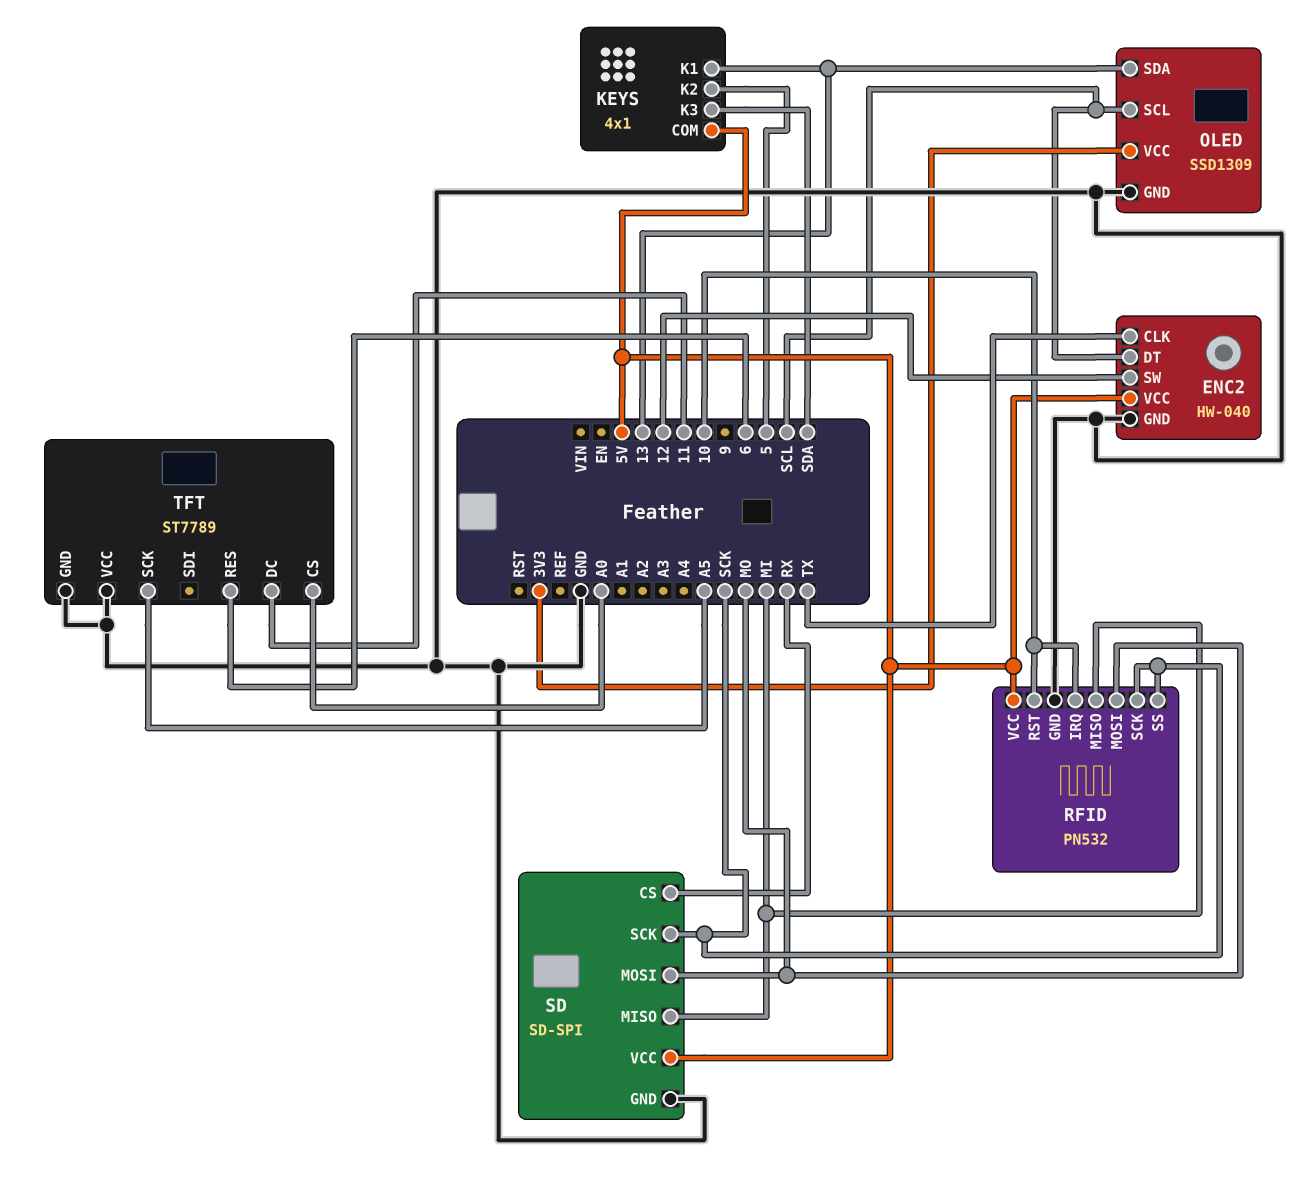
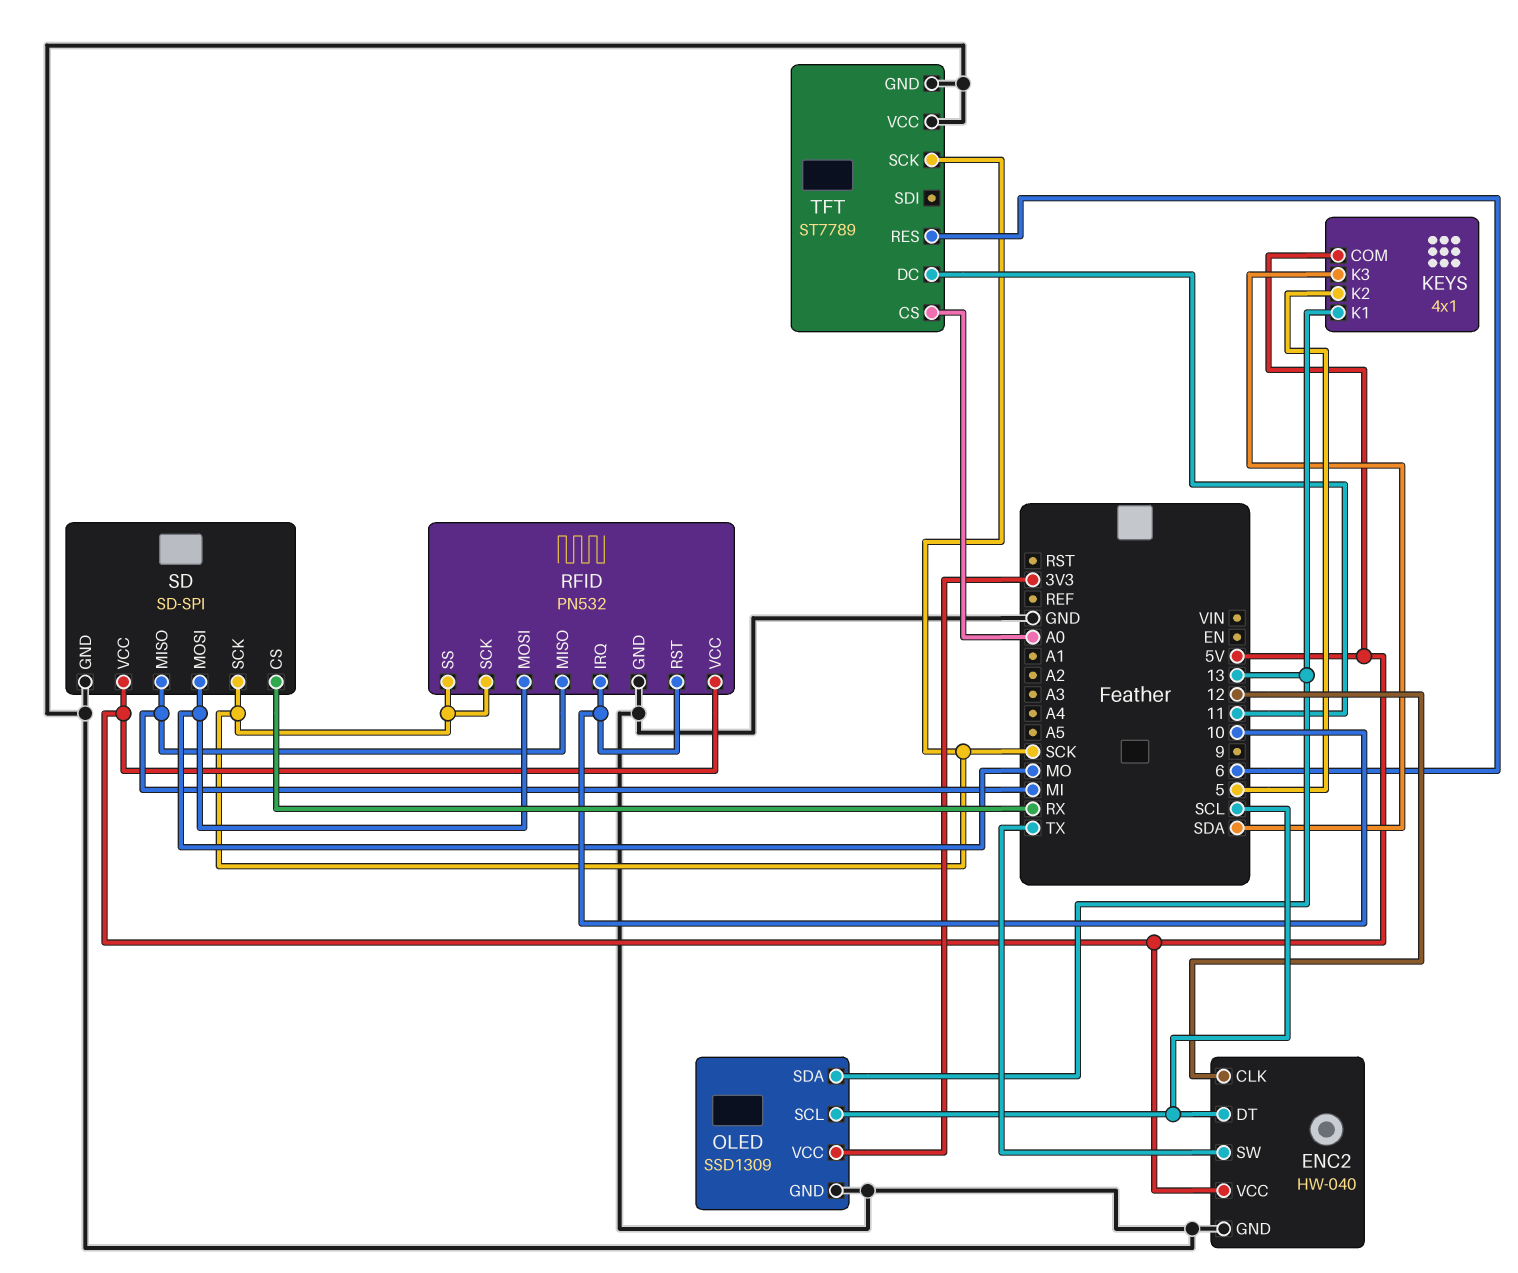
ENC2 pin CLK: TX -> 12
ENC2 pin SW: 12 -> TX
TFT pin SCK: A5 -> SCK

